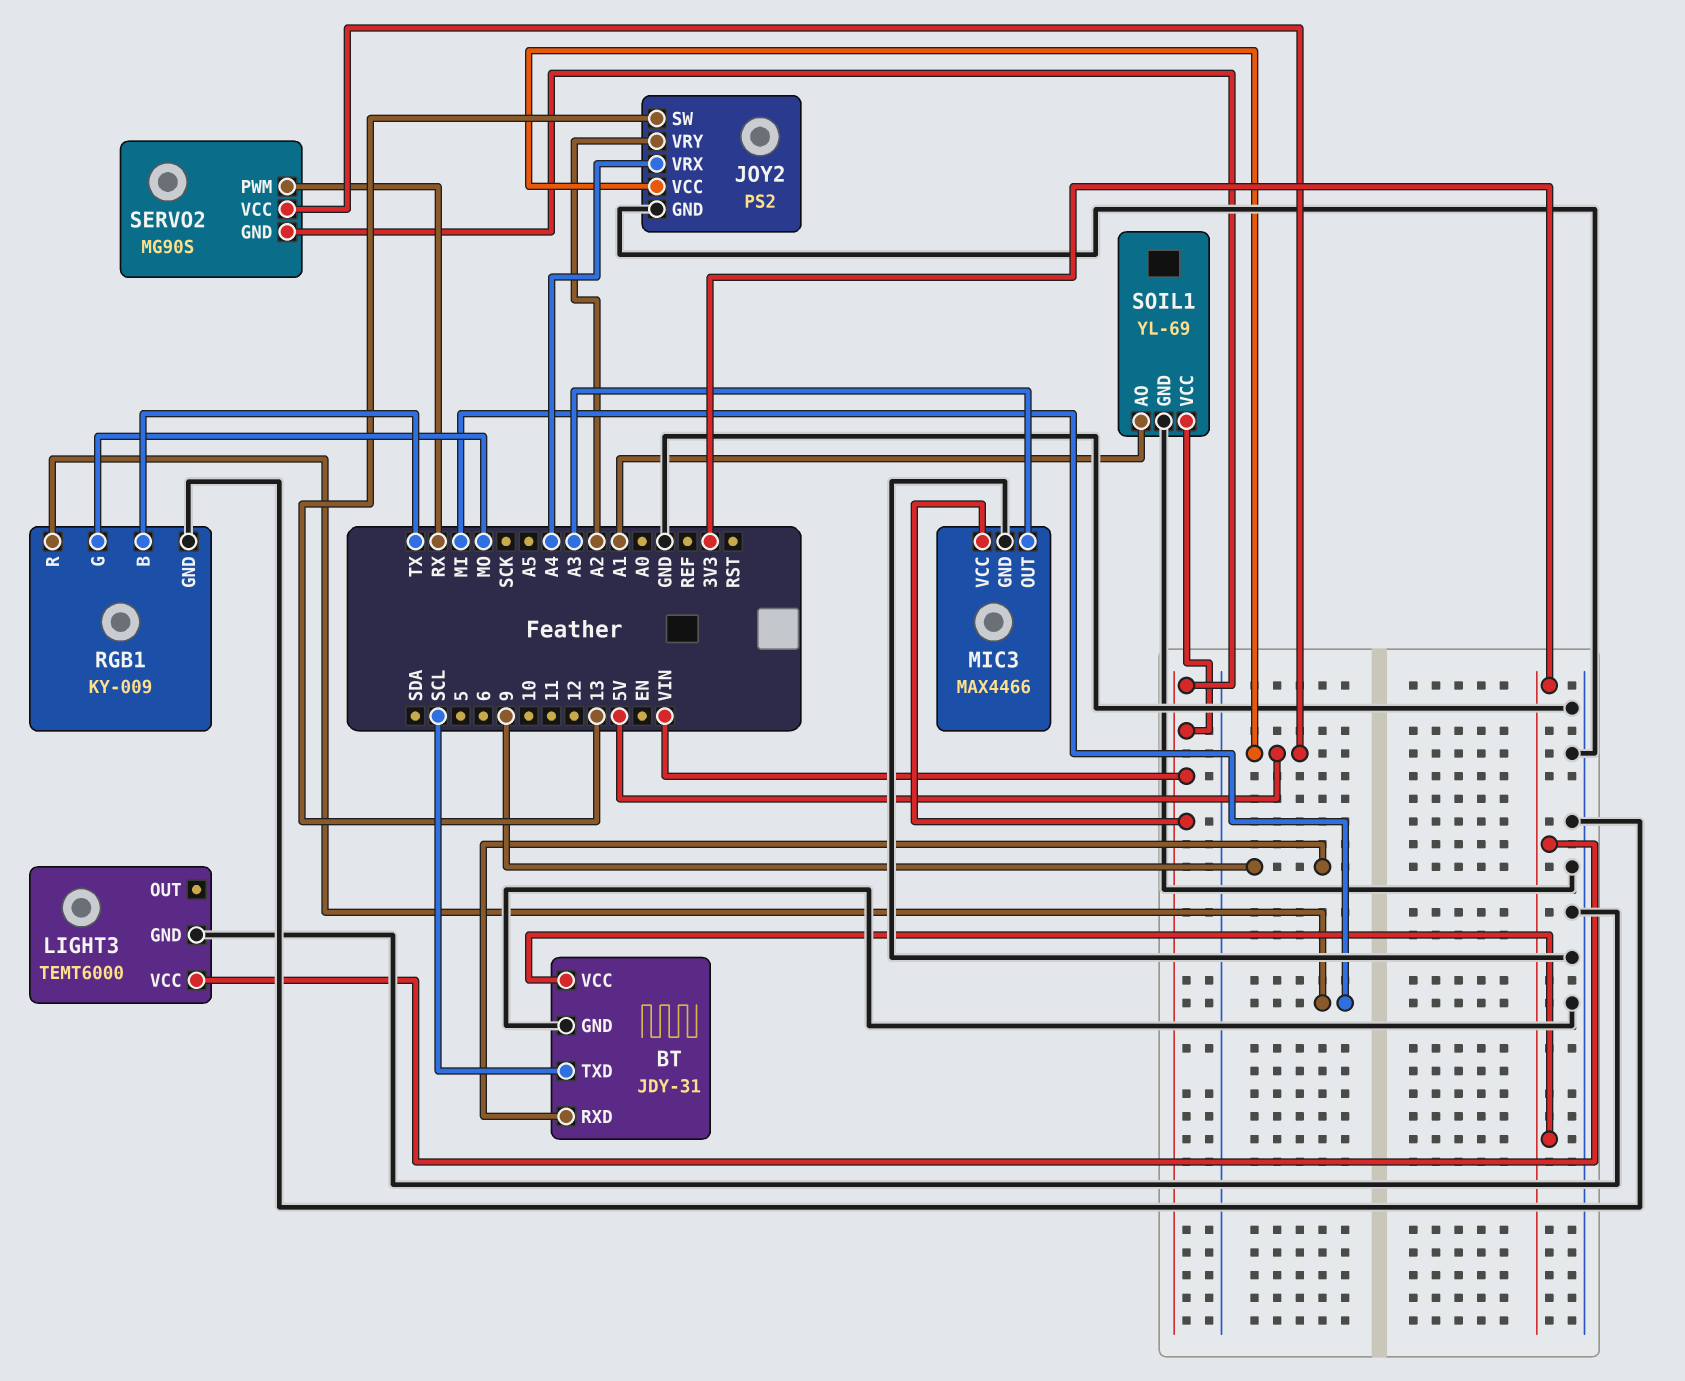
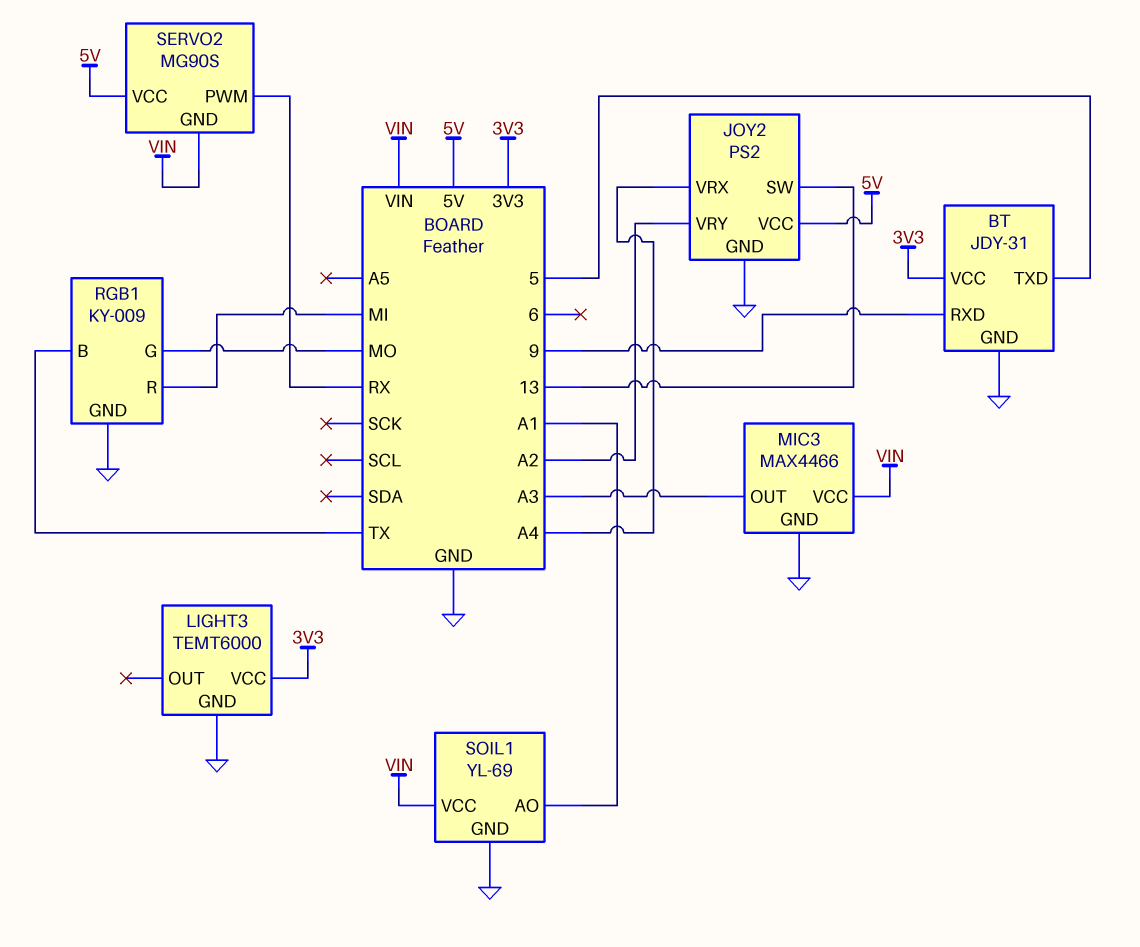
BT pin TXD: SCL -> 5

